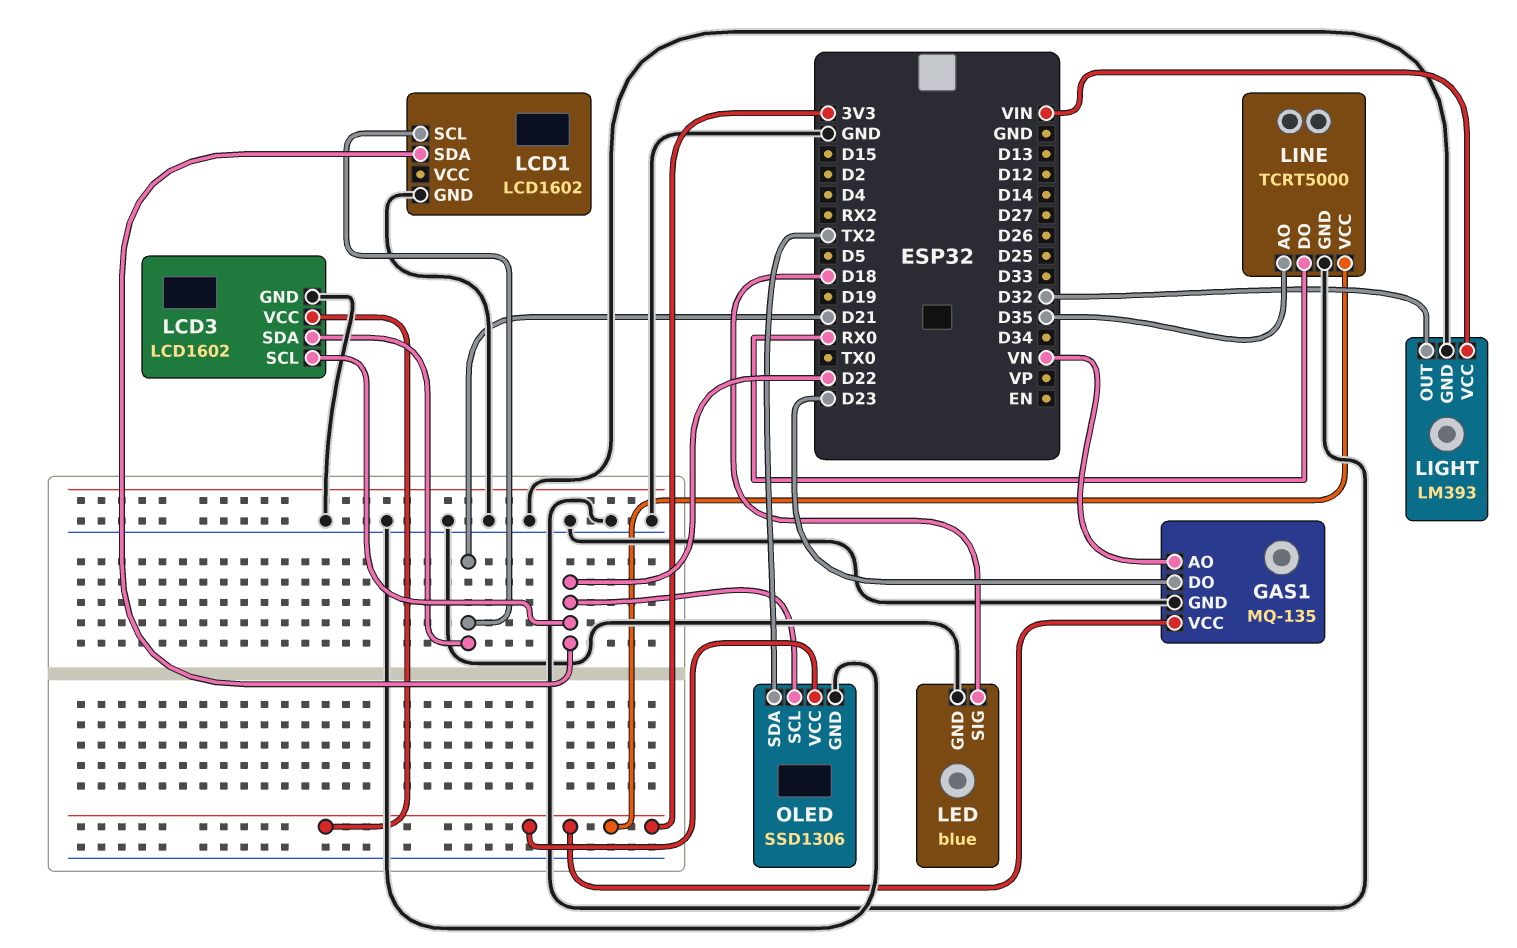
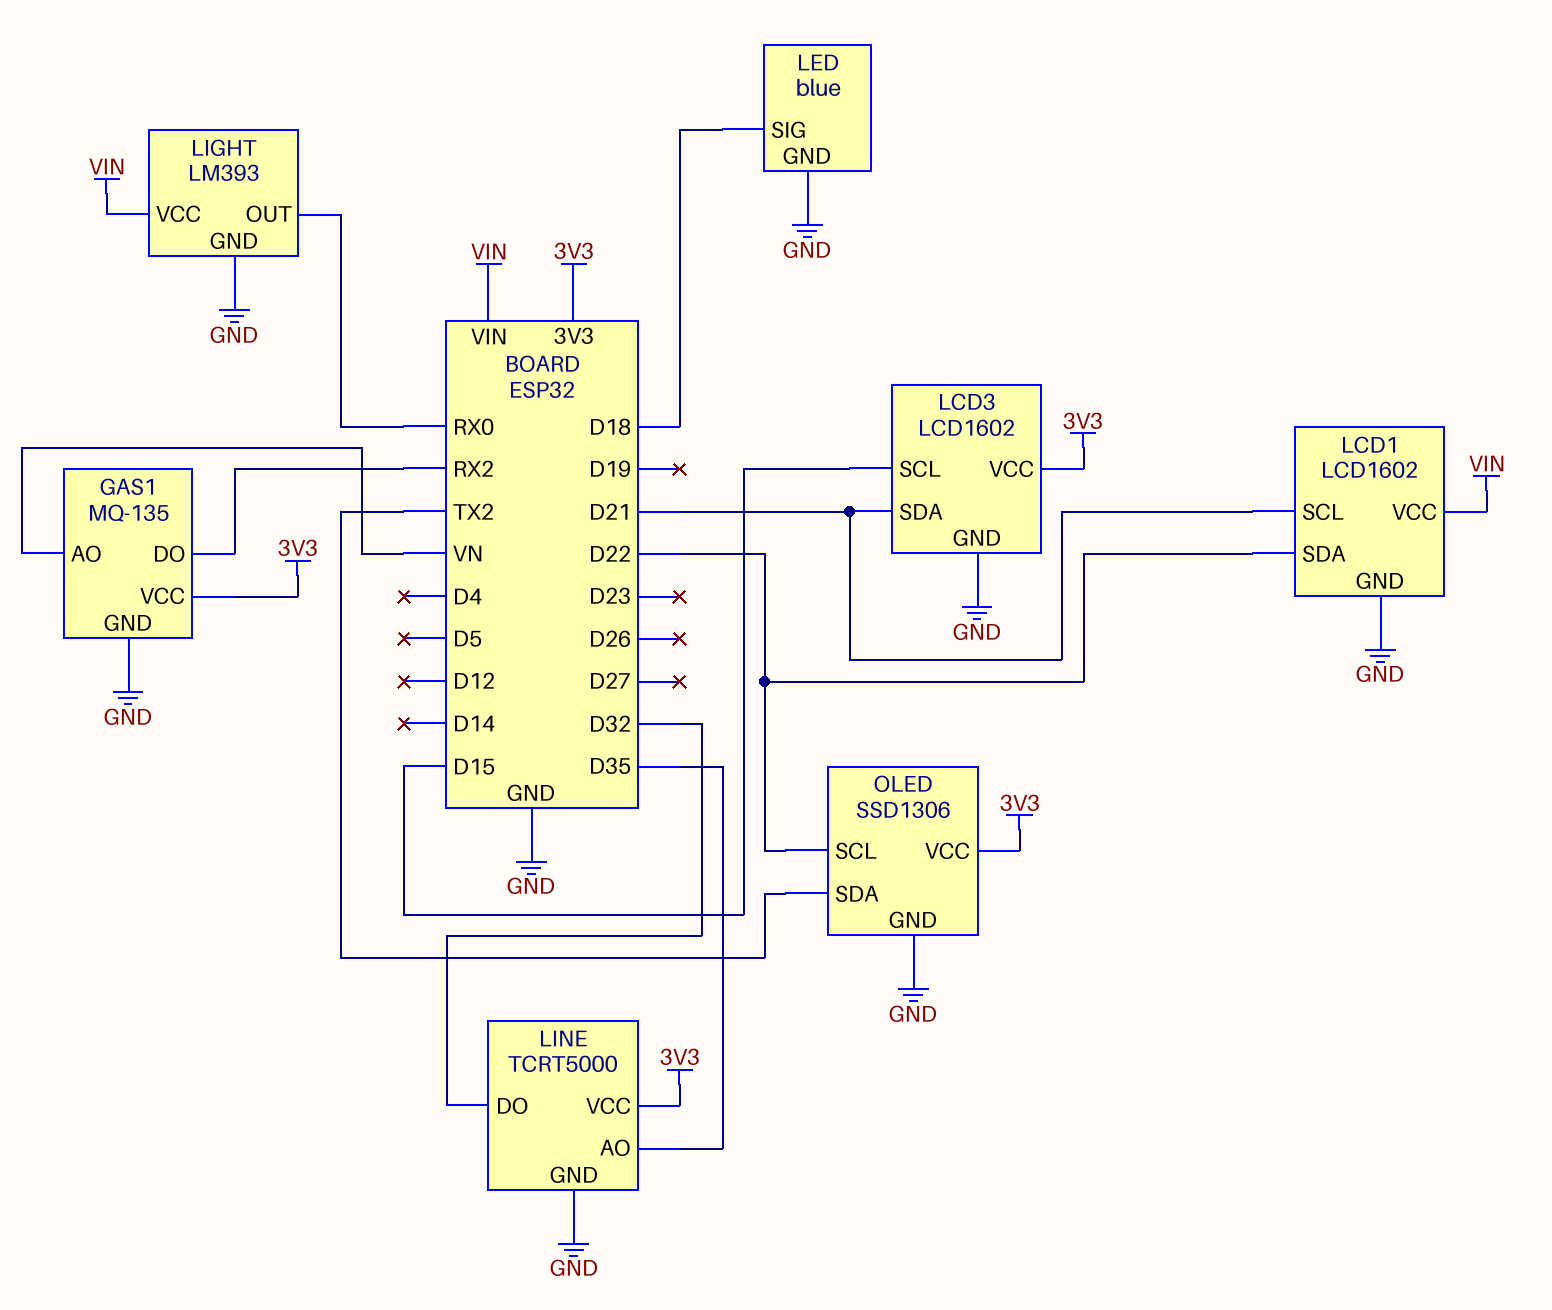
GAS1 pin DO: D23 -> RX2
LCD1 pin VCC: none -> VIN
LCD3 pin SCL: D22 -> D15
LIGHT pin OUT: D32 -> RX0
LINE pin DO: RX0 -> D32

